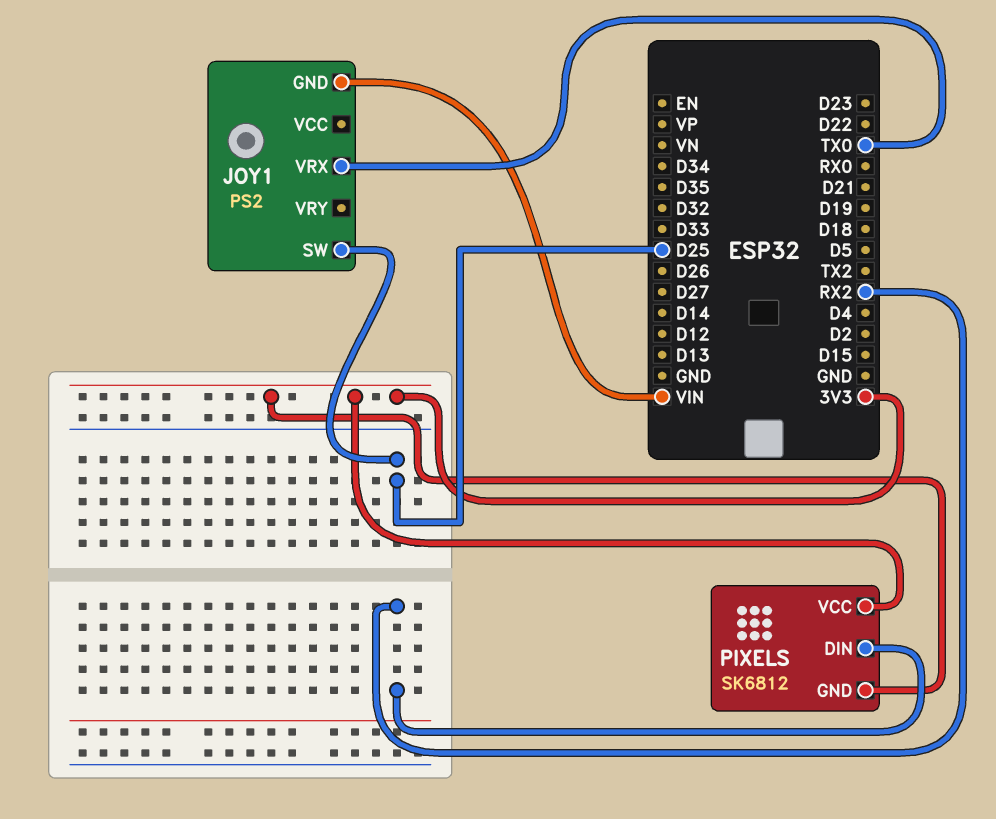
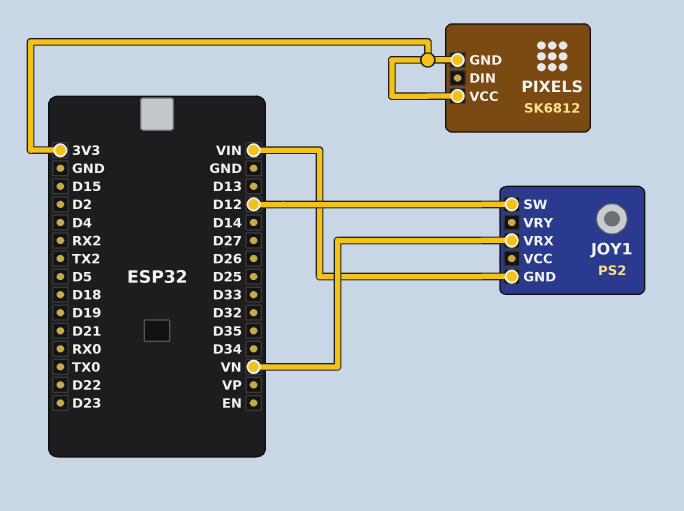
JOY1 pin SW: D25 -> D12
JOY1 pin VRX: TX0 -> VN
PIXELS pin DIN: RX2 -> none

